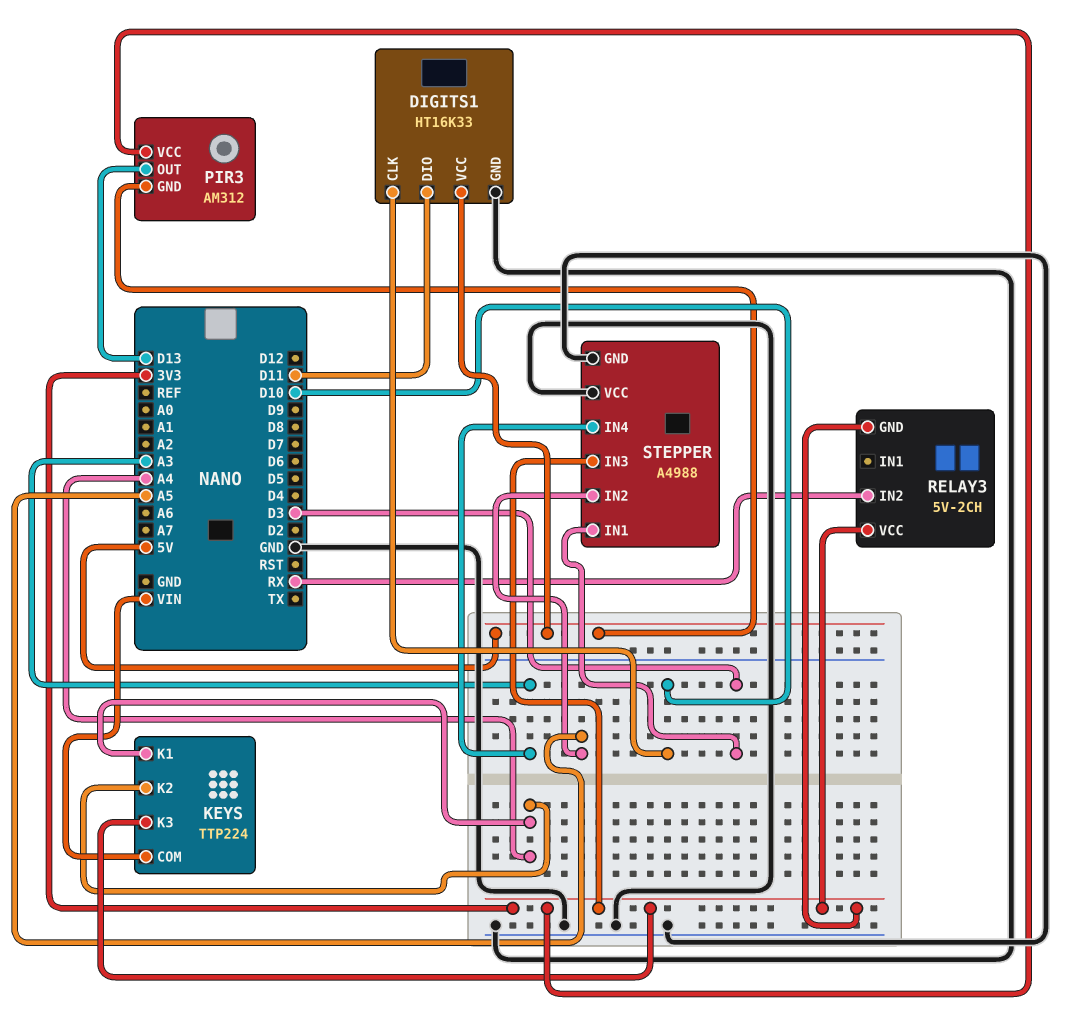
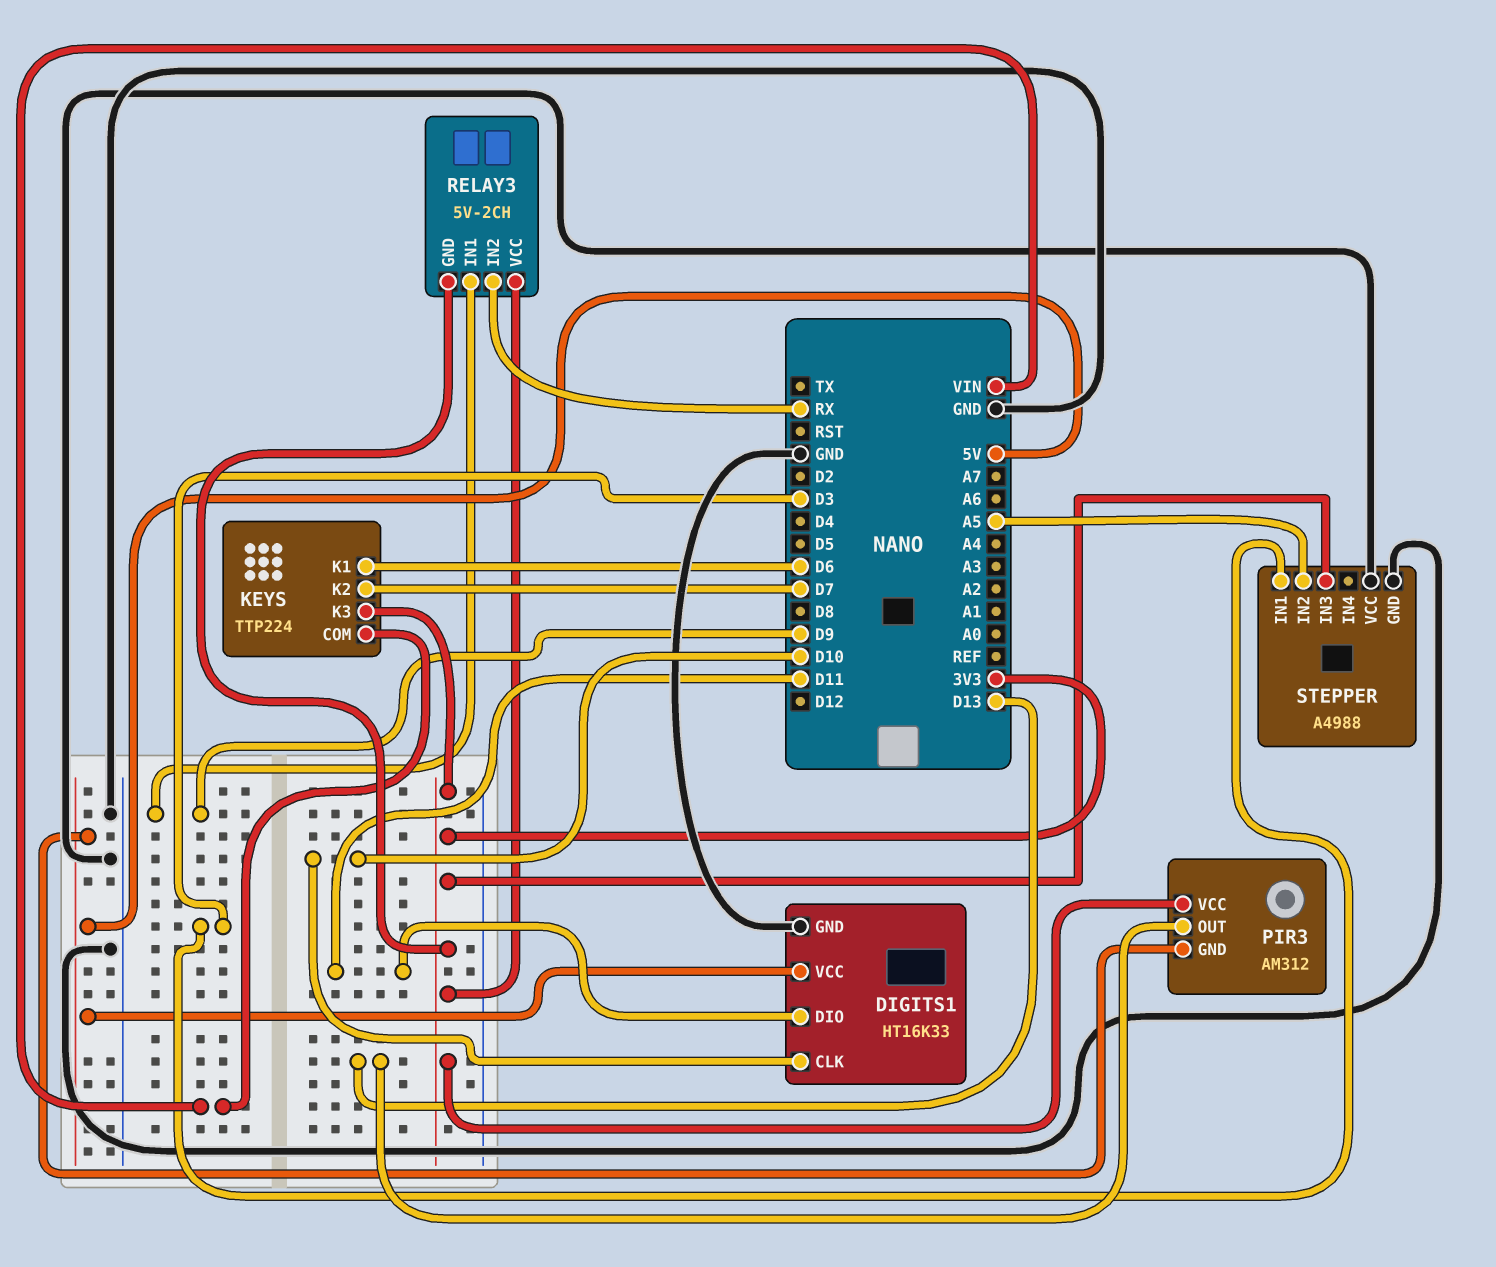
KEYS pin K1: A4 -> D6
KEYS pin K2: A4 -> D7
RELAY3 pin IN1: none -> D9
STEPPER pin IN4: A3 -> none

